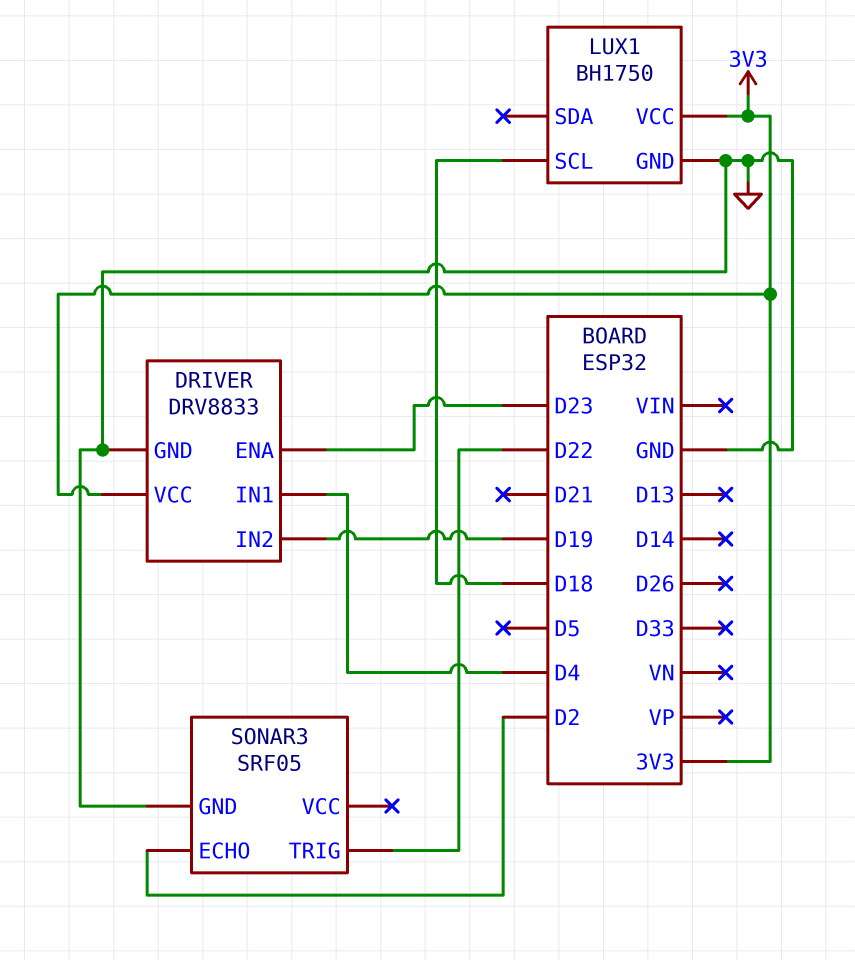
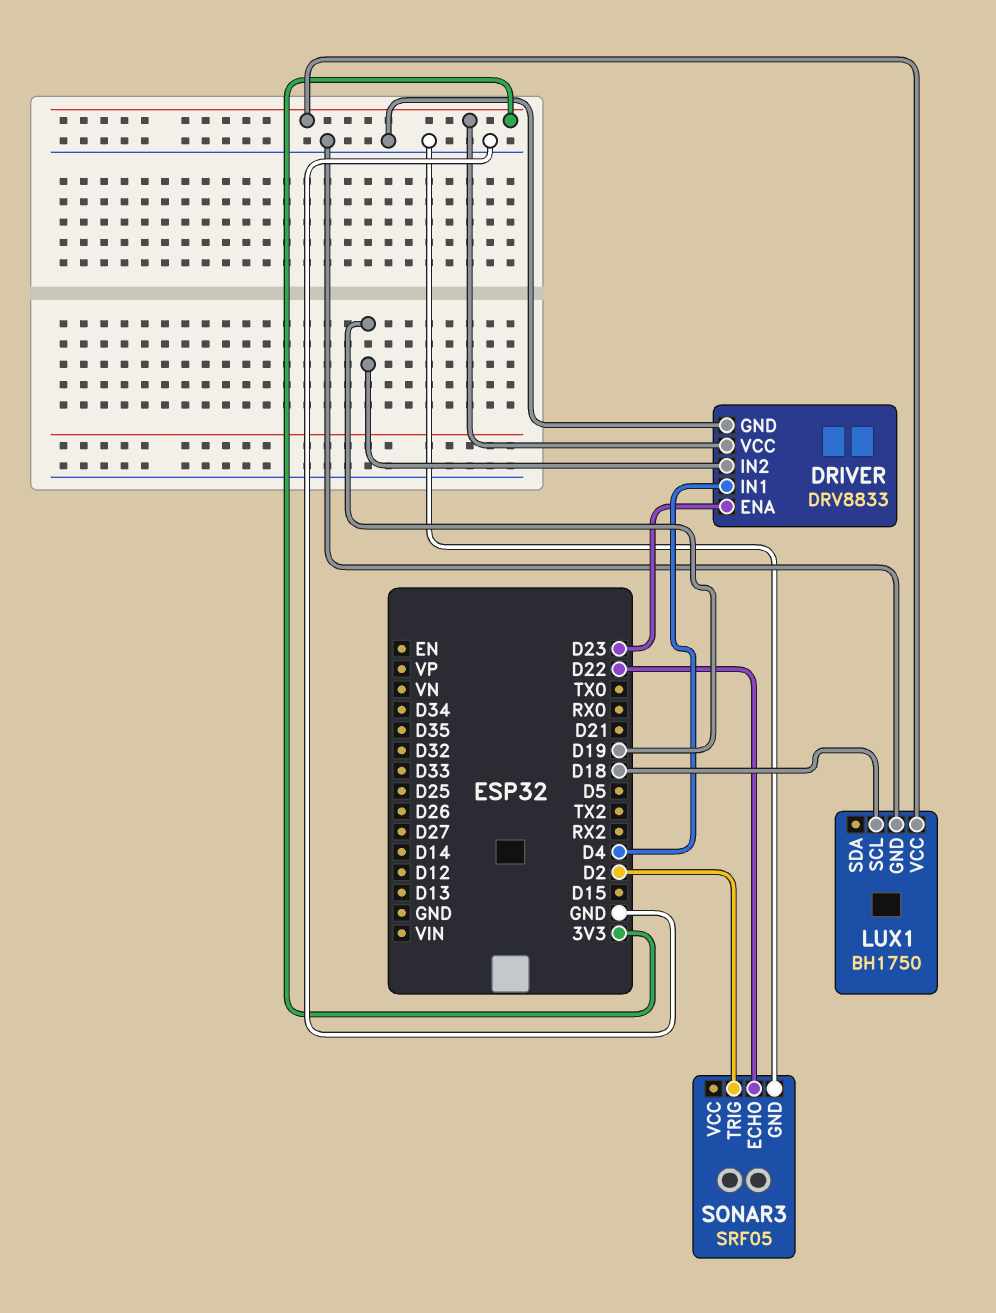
SONAR3 pin ECHO: D2 -> D22
SONAR3 pin TRIG: D22 -> D2

